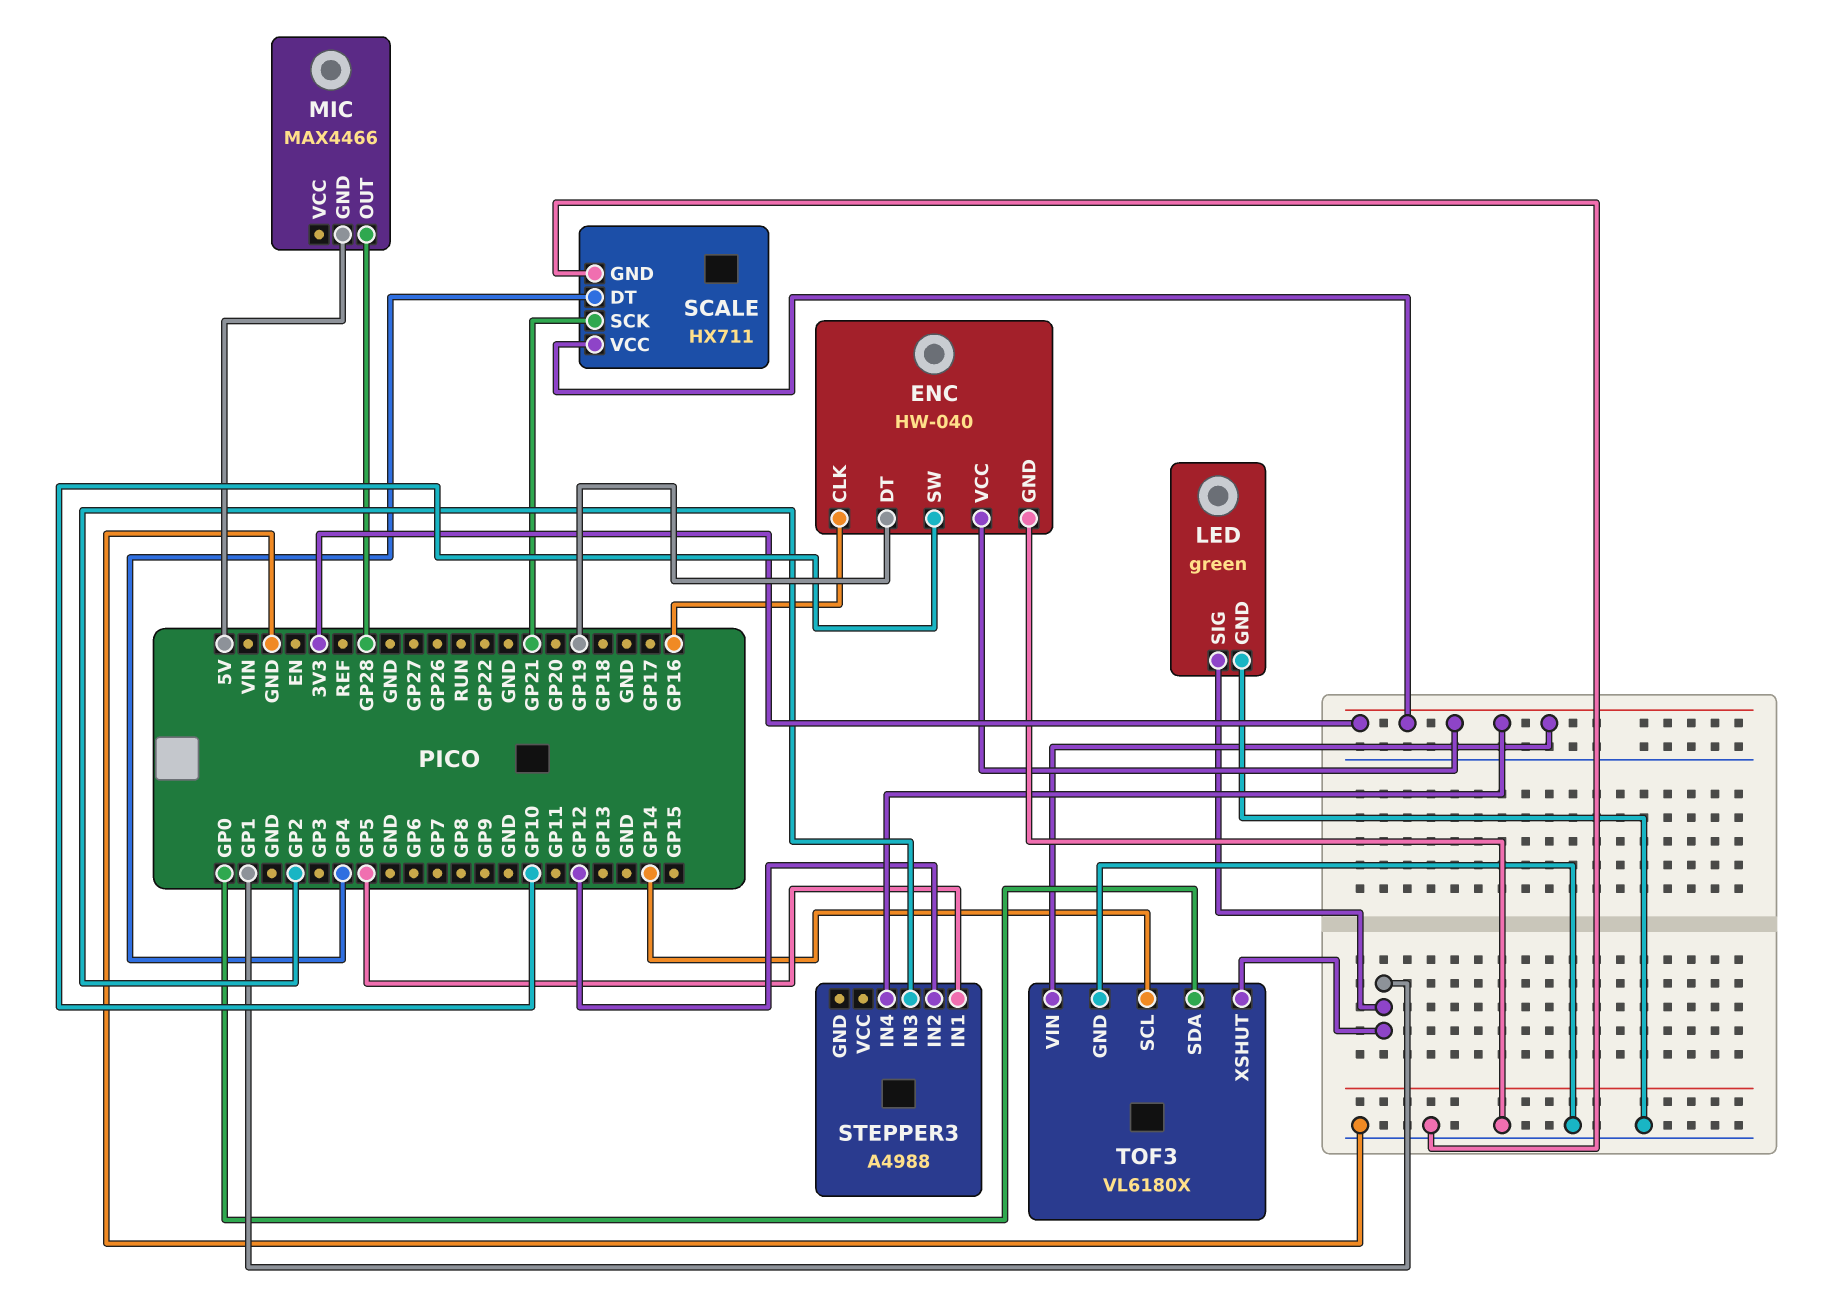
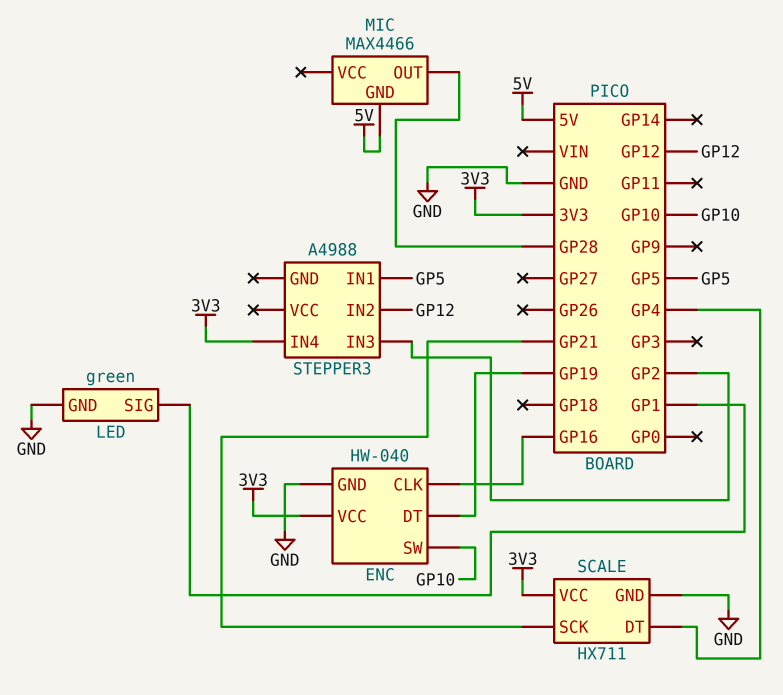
TOF3: VL6180X -> none
TOF3 pin GND: GND -> none
TOF3 pin SCL: GP14 -> none
TOF3 pin SDA: GP0 -> none
TOF3 pin VIN: 3V3 -> none
TOF3 pin XSHUT: GP1 -> none

